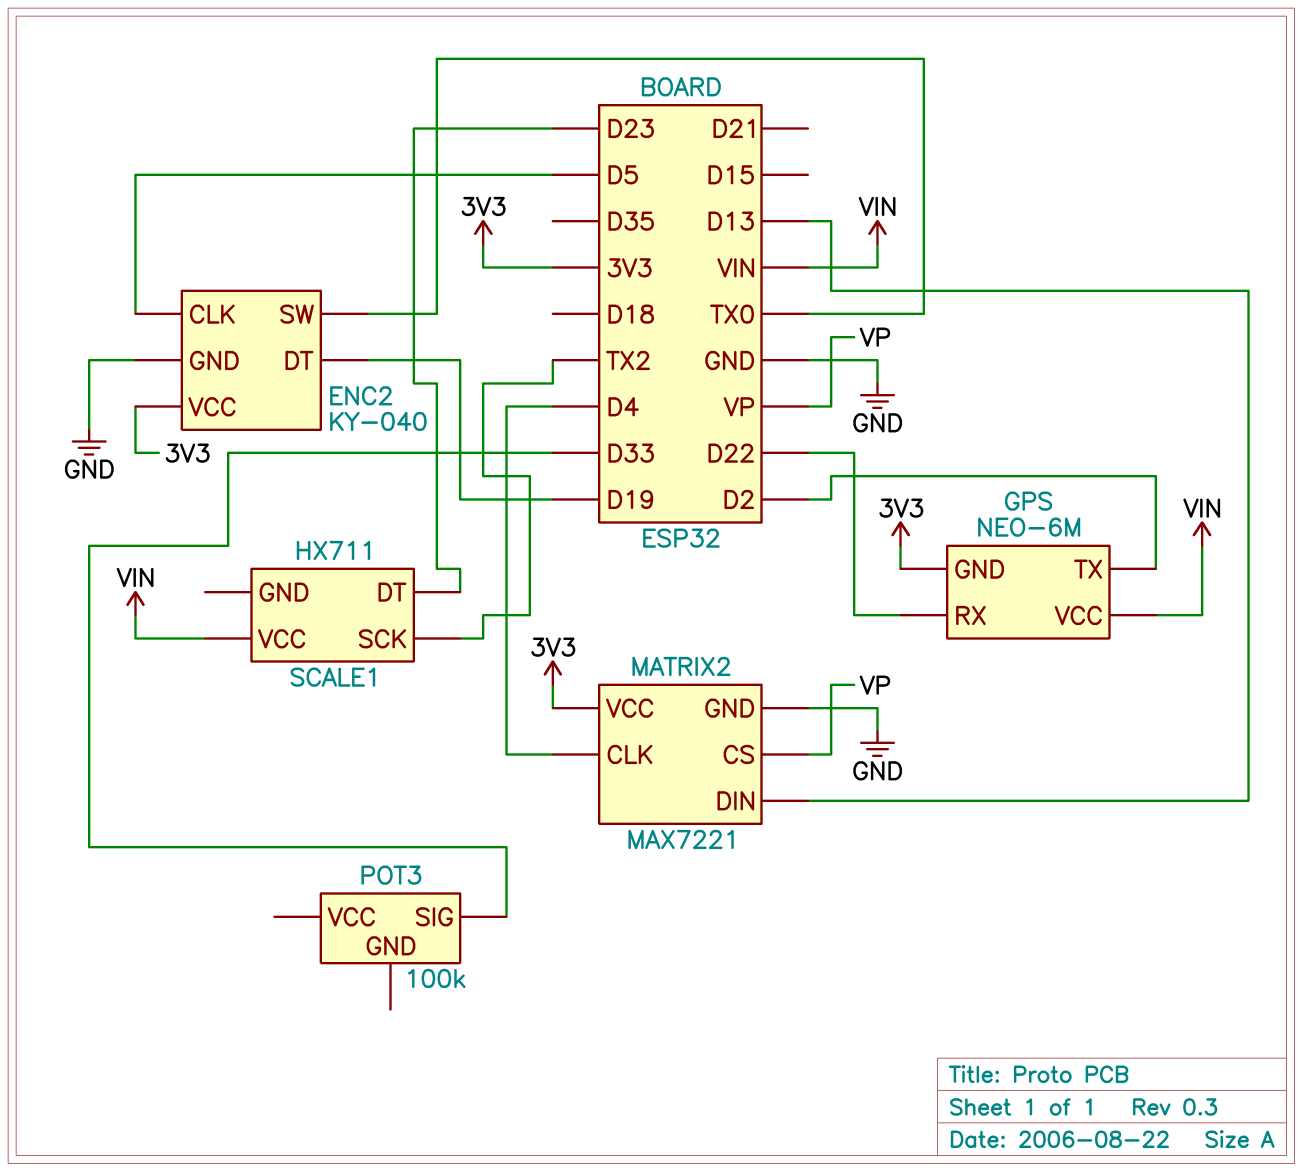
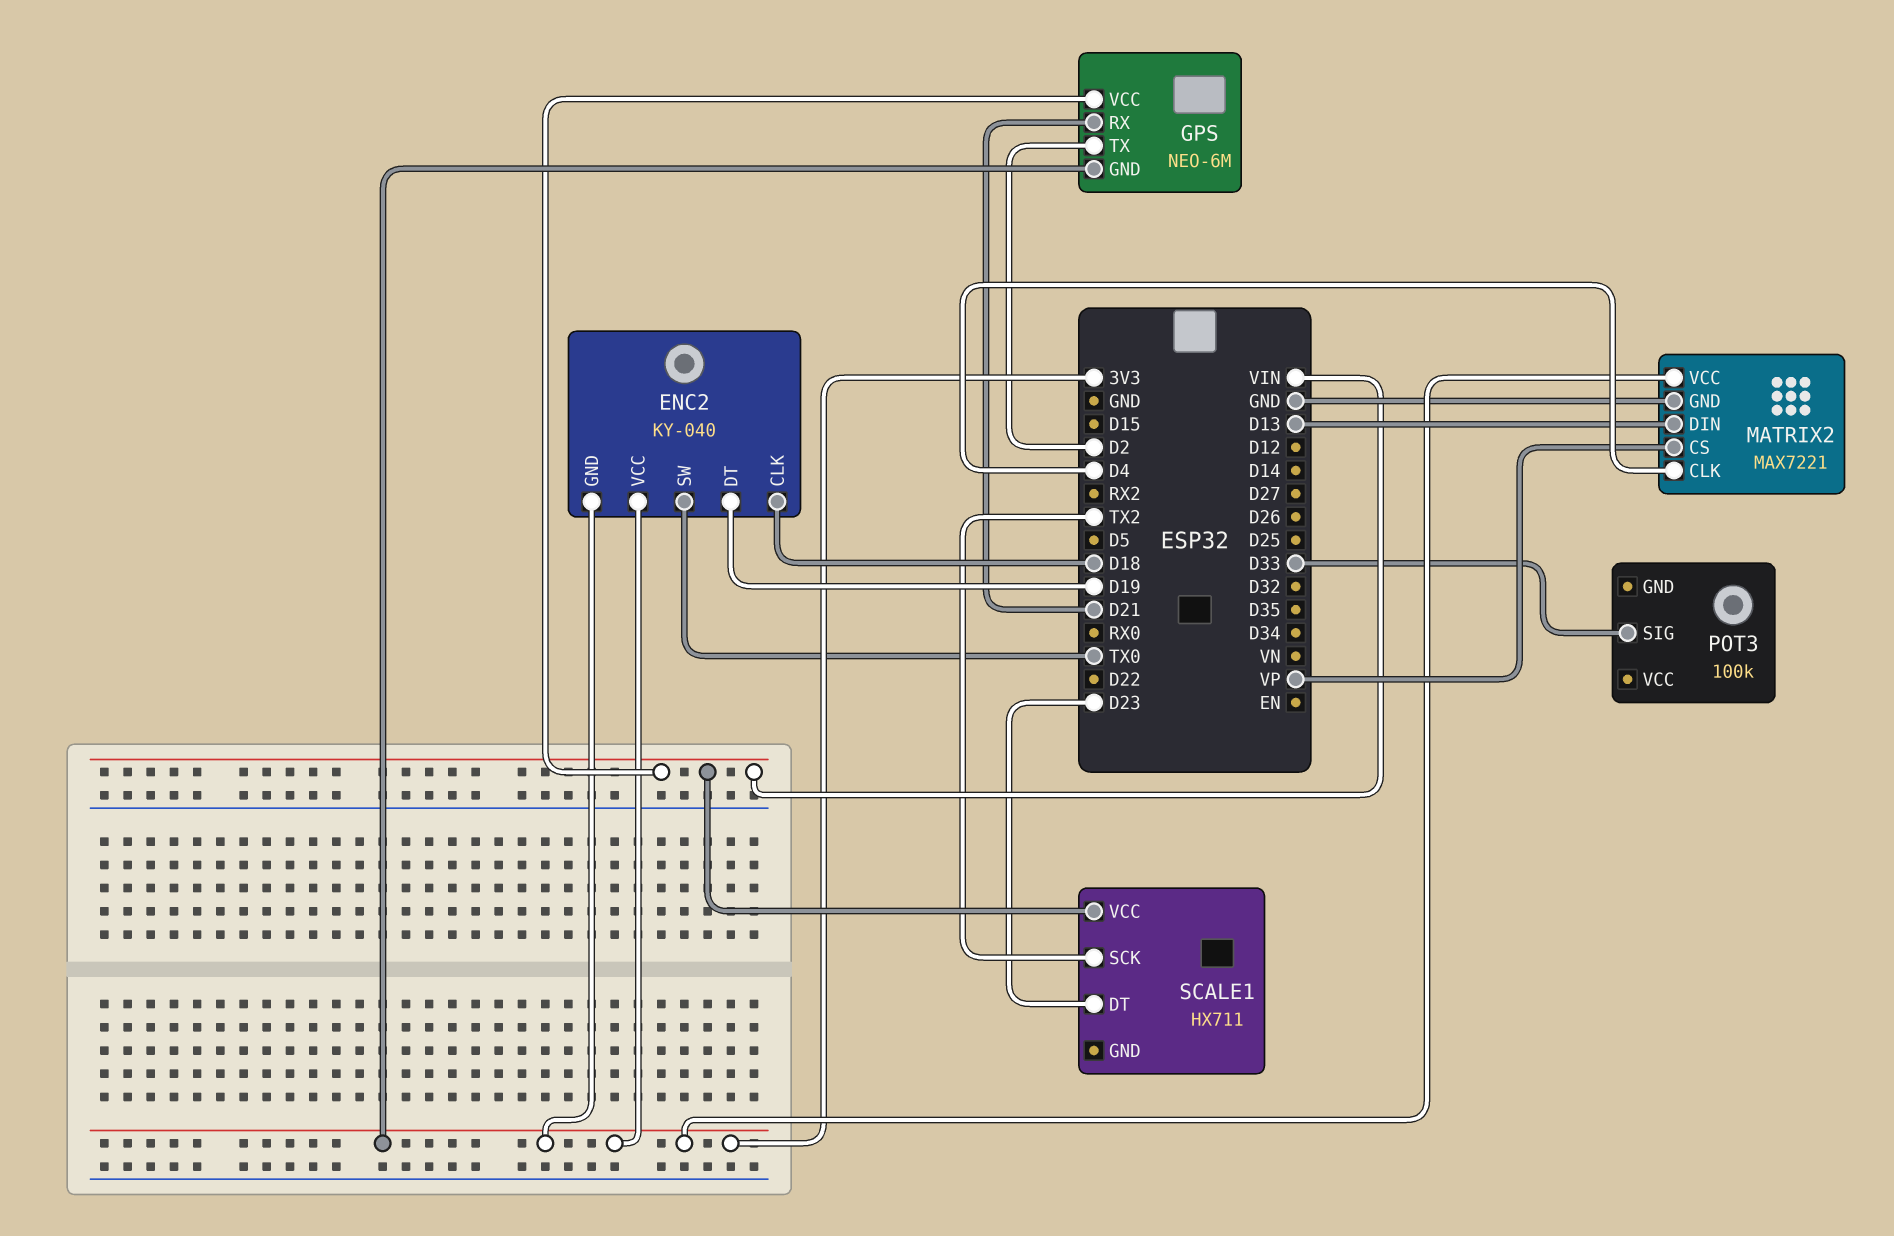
ENC2 pin CLK: D5 -> D18
ENC2 pin GND: GND -> 3V3
GPS pin RX: D22 -> D21

